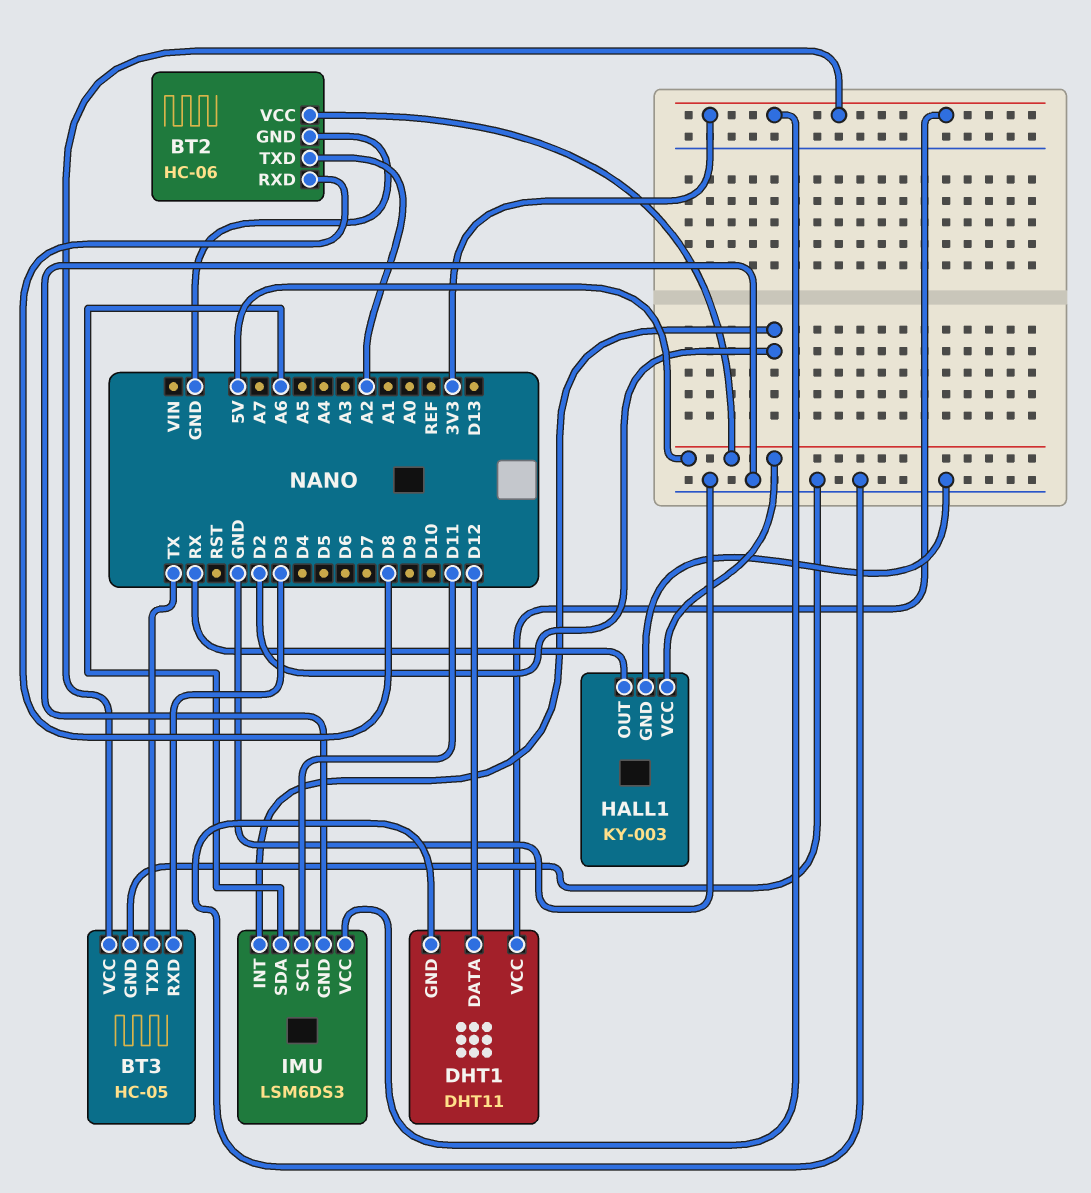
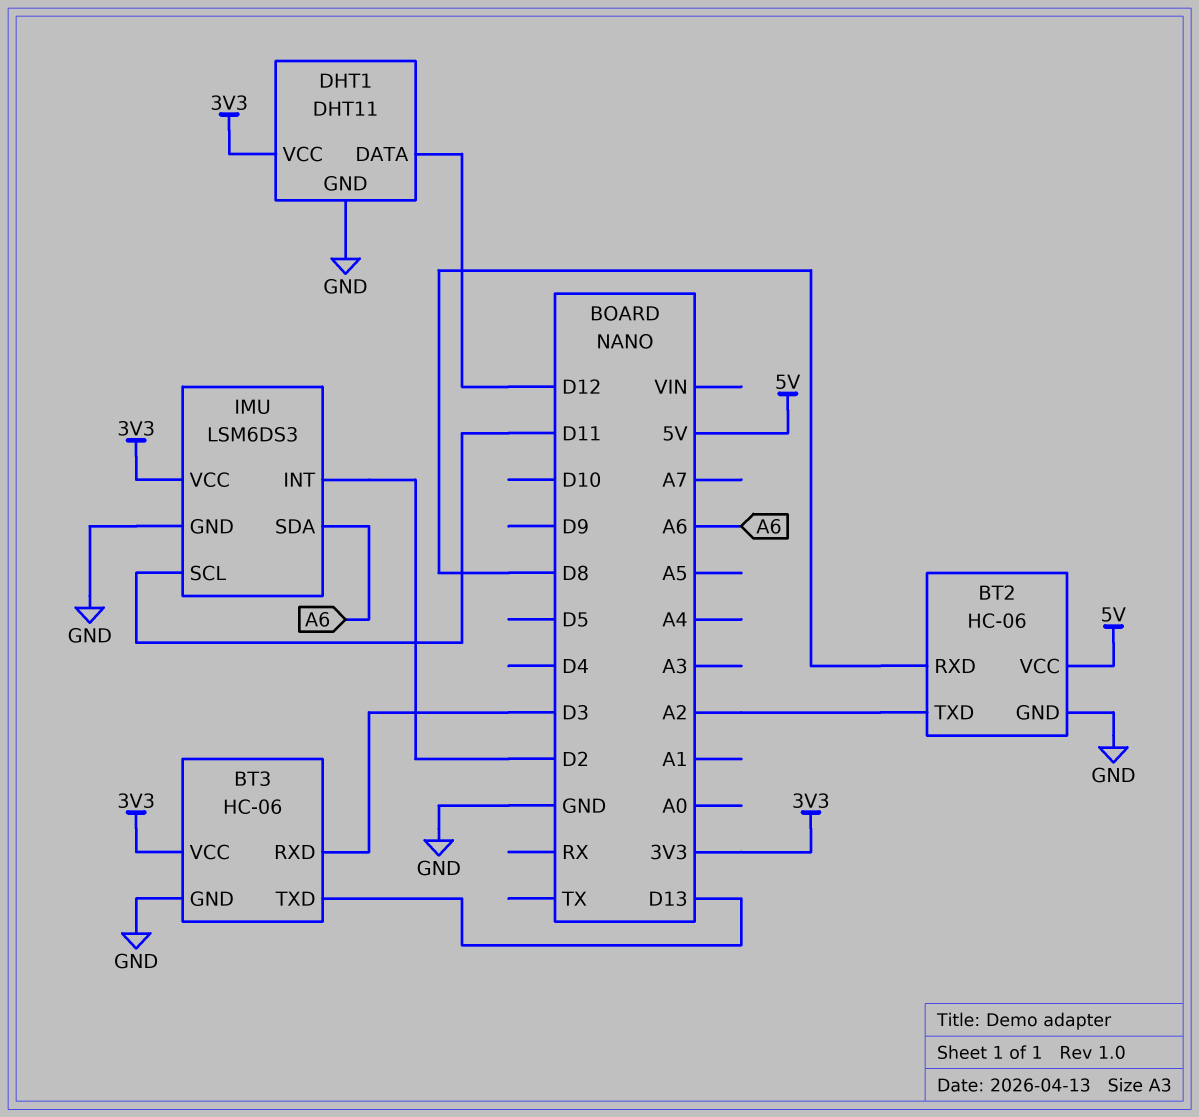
BT3: HC-05 -> HC-06
BT3 pin TXD: TX -> D13
HALL1: KY-003 -> none
HALL1 pin GND: GND -> none
HALL1 pin OUT: RX -> none
HALL1 pin VCC: 5V -> none

